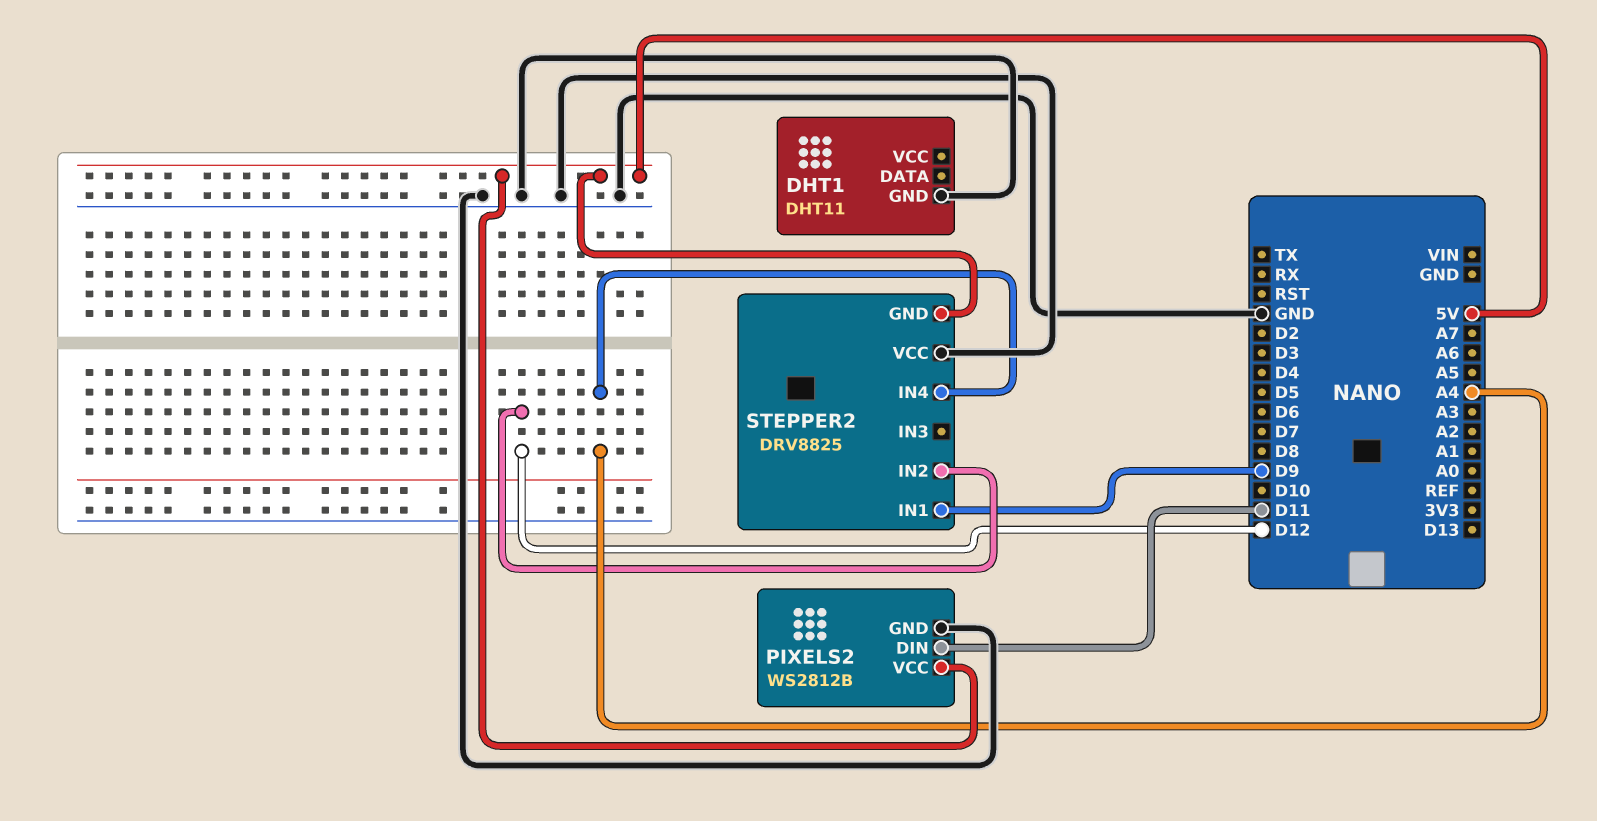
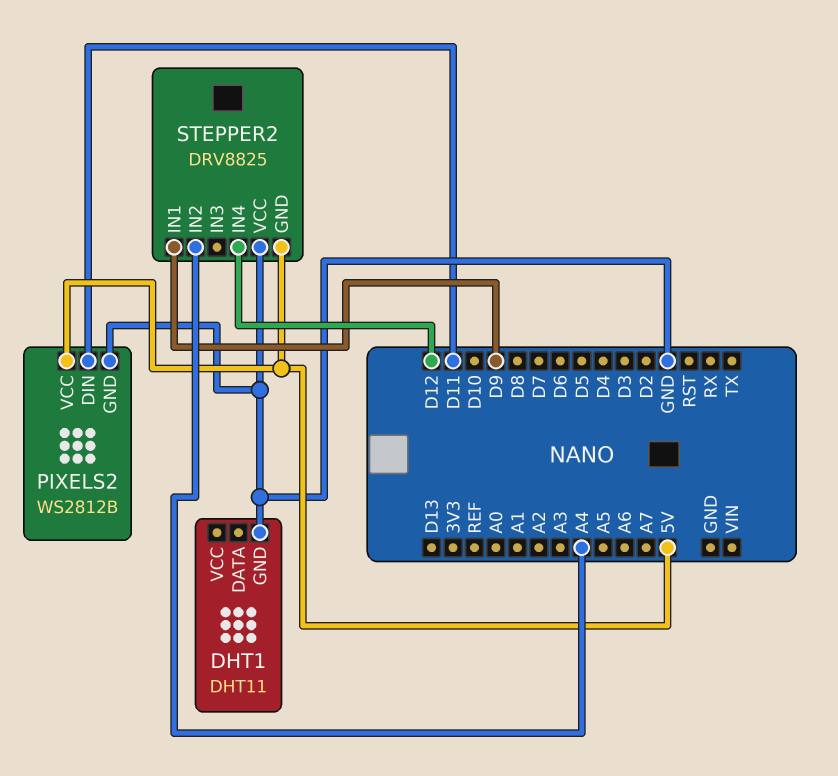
STEPPER2 pin IN2: D12 -> A4
STEPPER2 pin IN4: A4 -> D12

